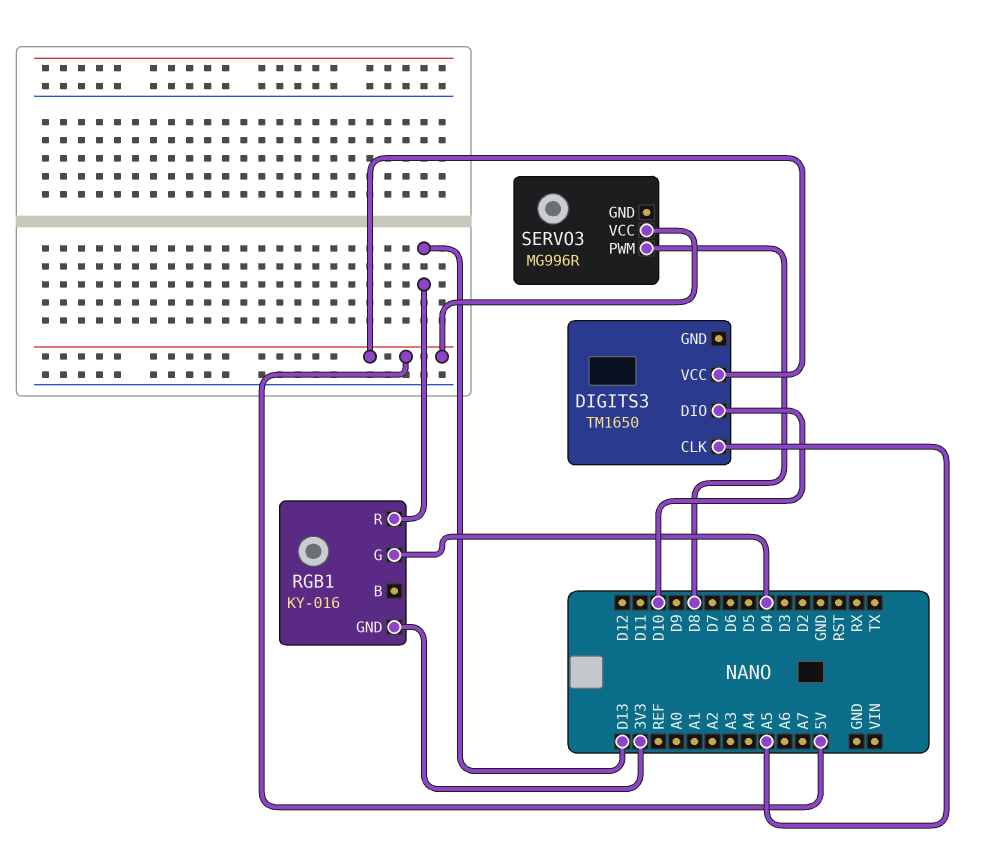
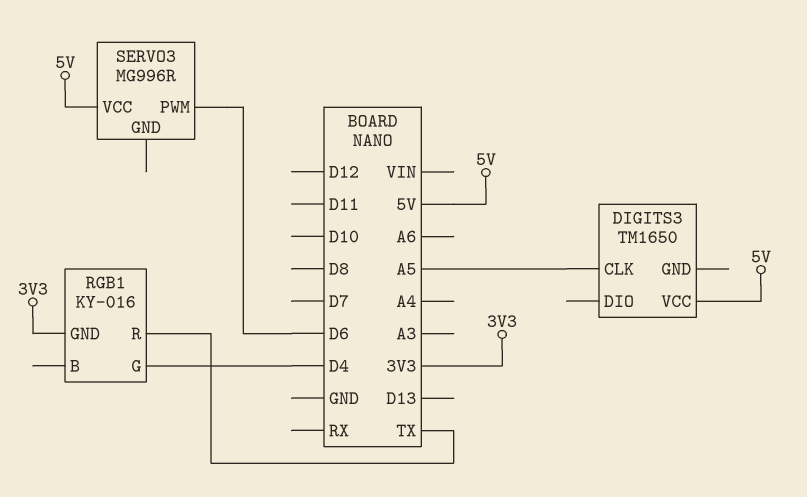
DIGITS3 pin DIO: D10 -> none
RGB1 pin R: D13 -> TX
SERVO3 pin PWM: D8 -> D6

